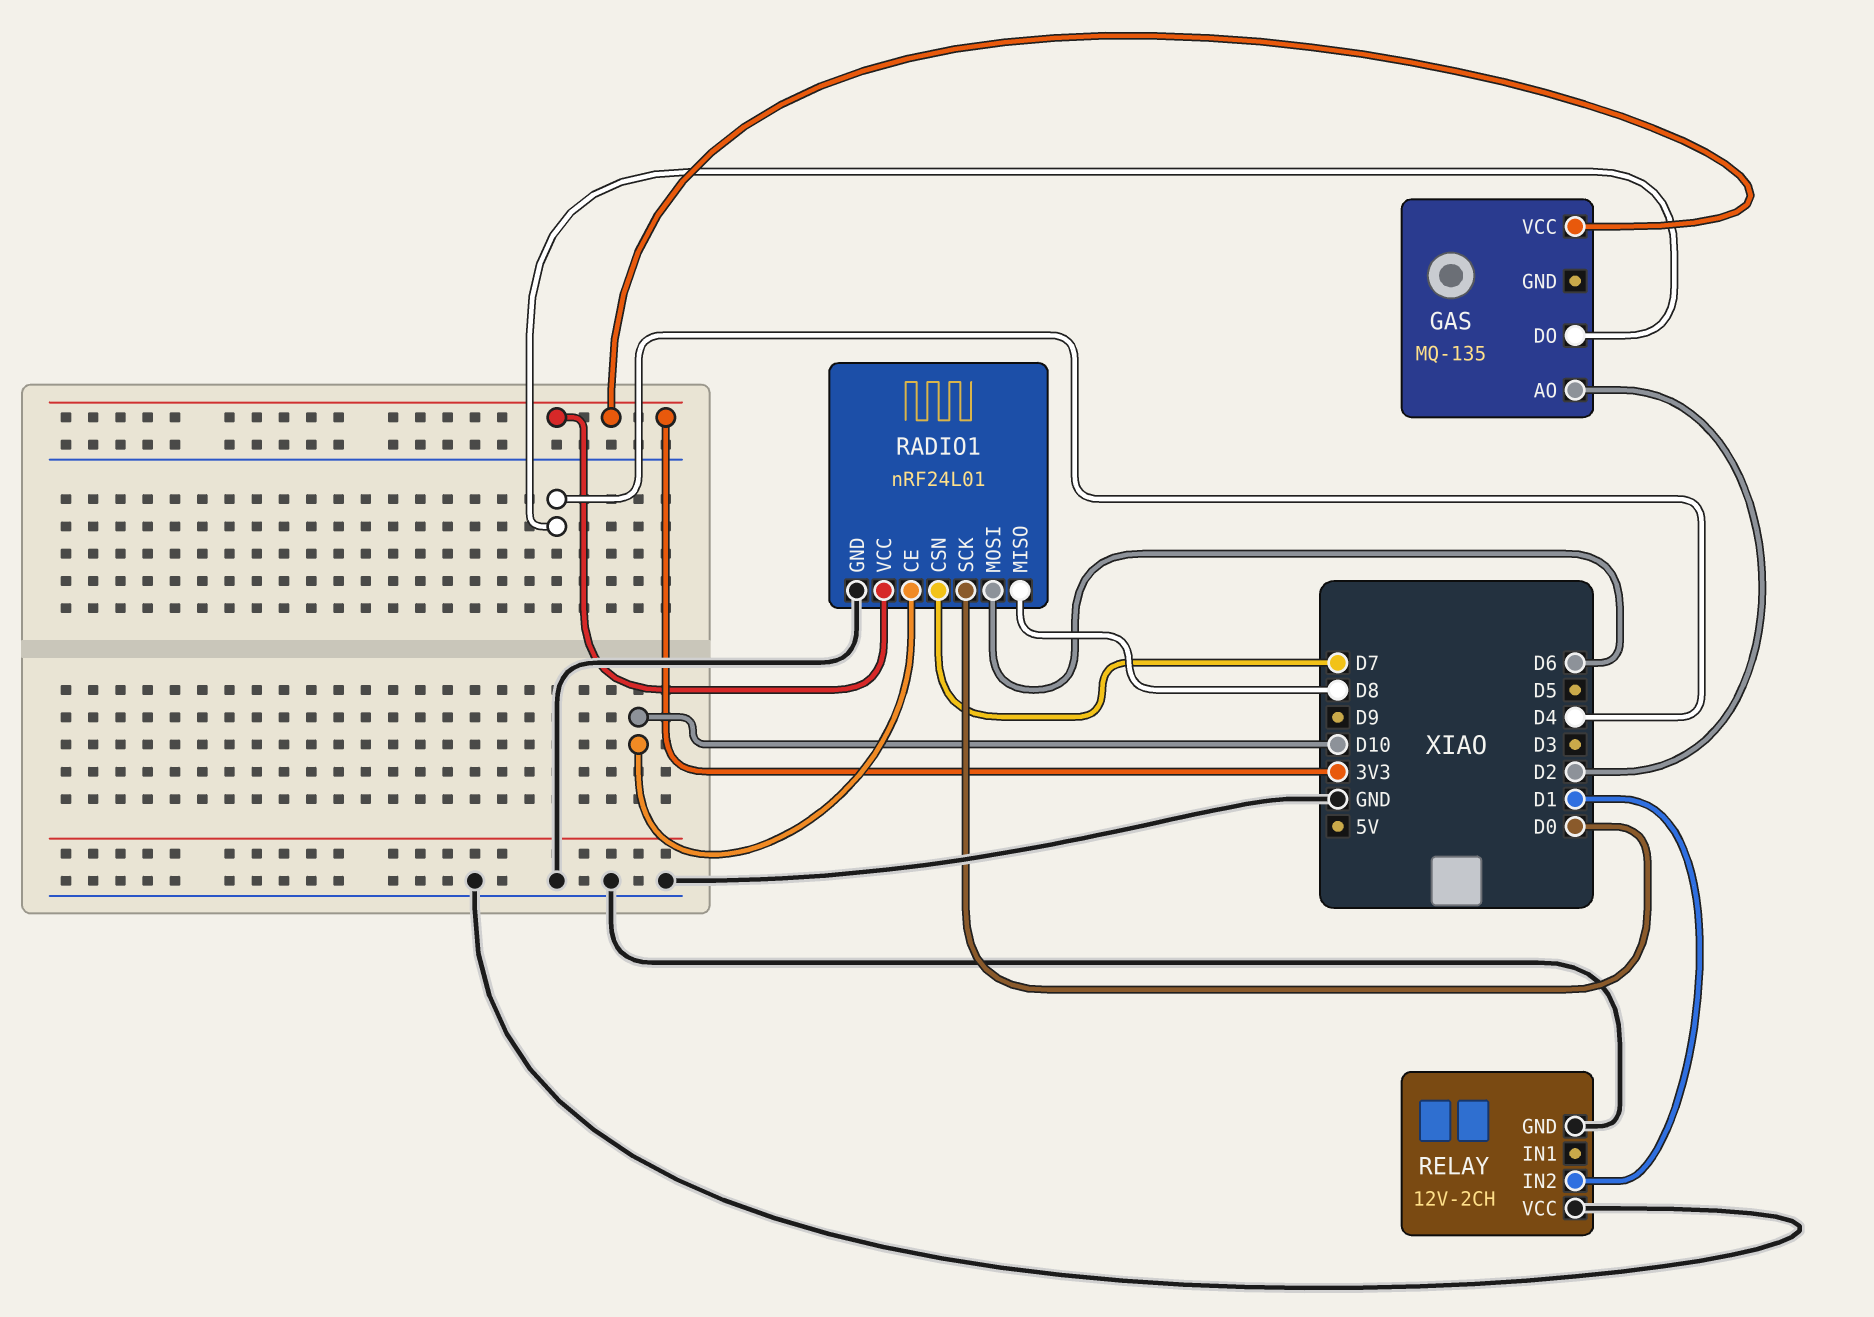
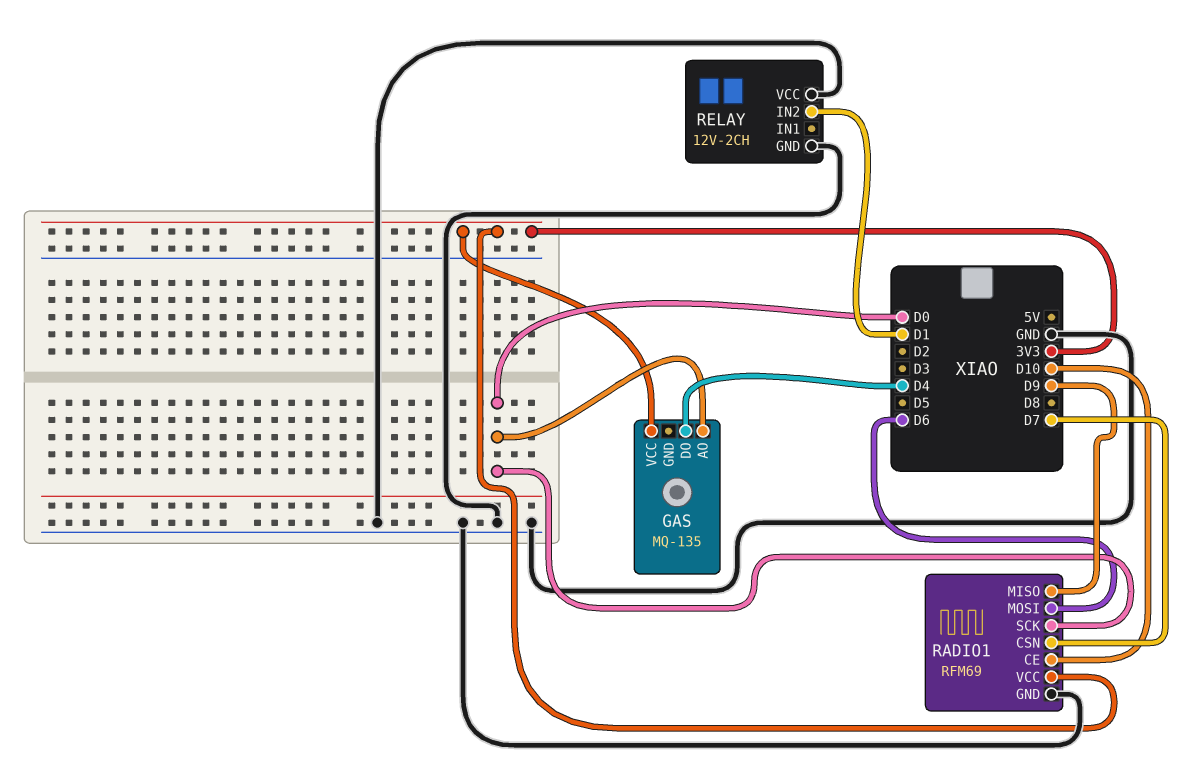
GAS pin AO: D2 -> D0
RADIO1: nRF24L01 -> RFM69
RADIO1 pin MISO: D8 -> D9

